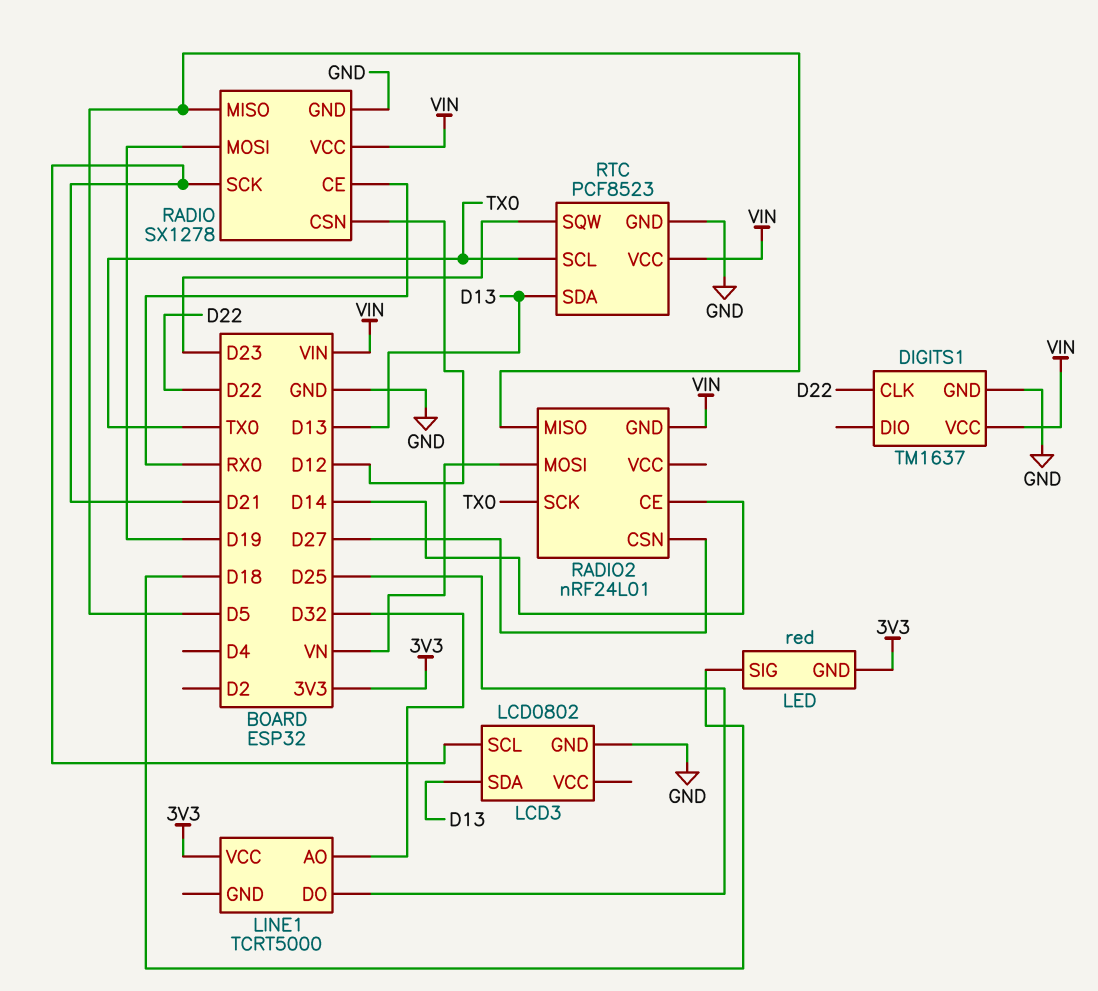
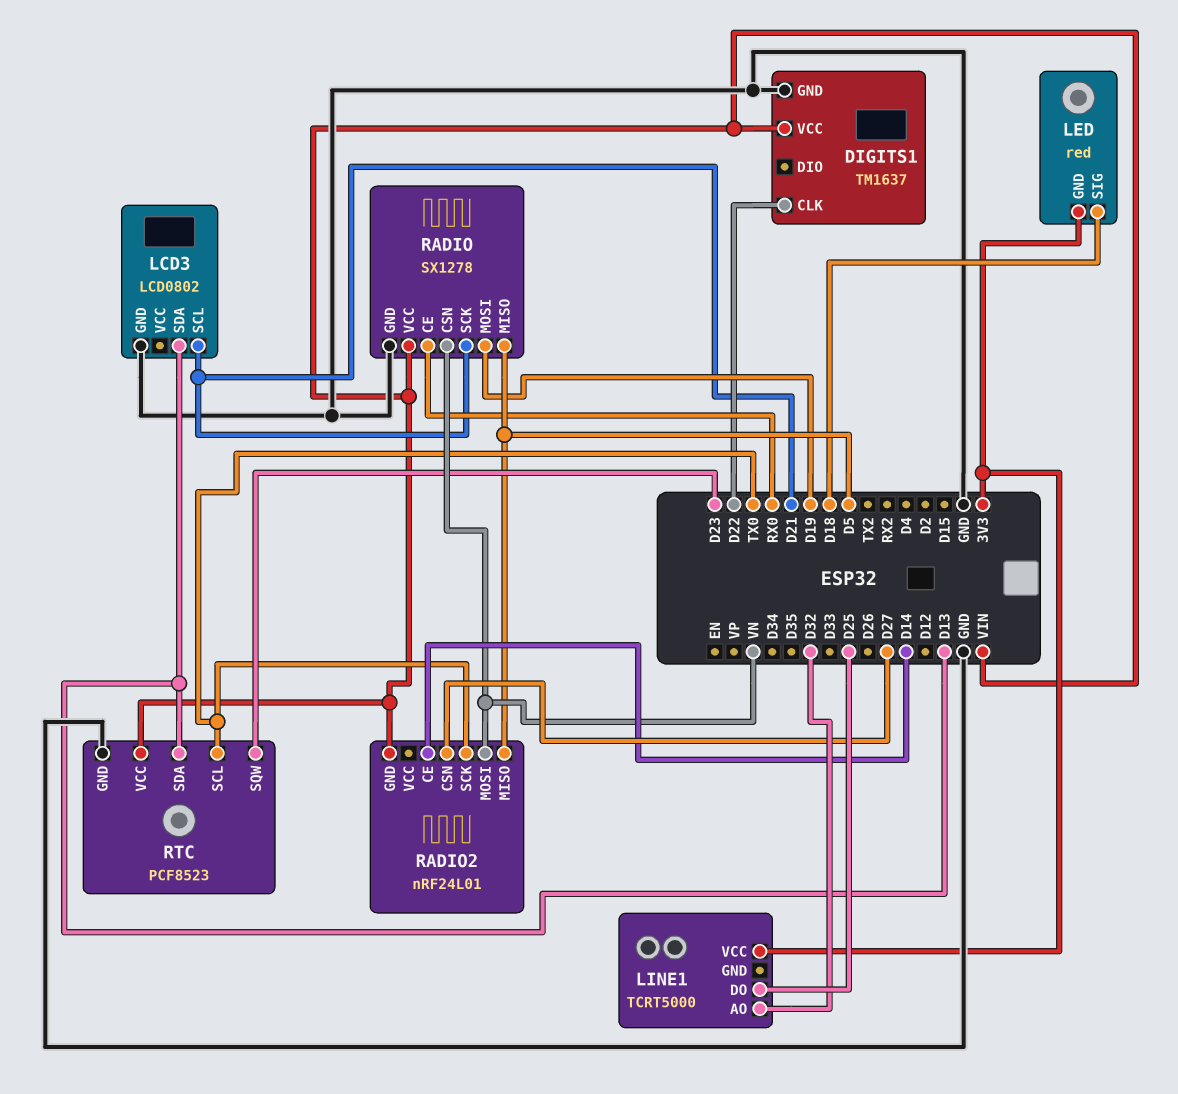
RADIO pin CSN: D12 -> VN

